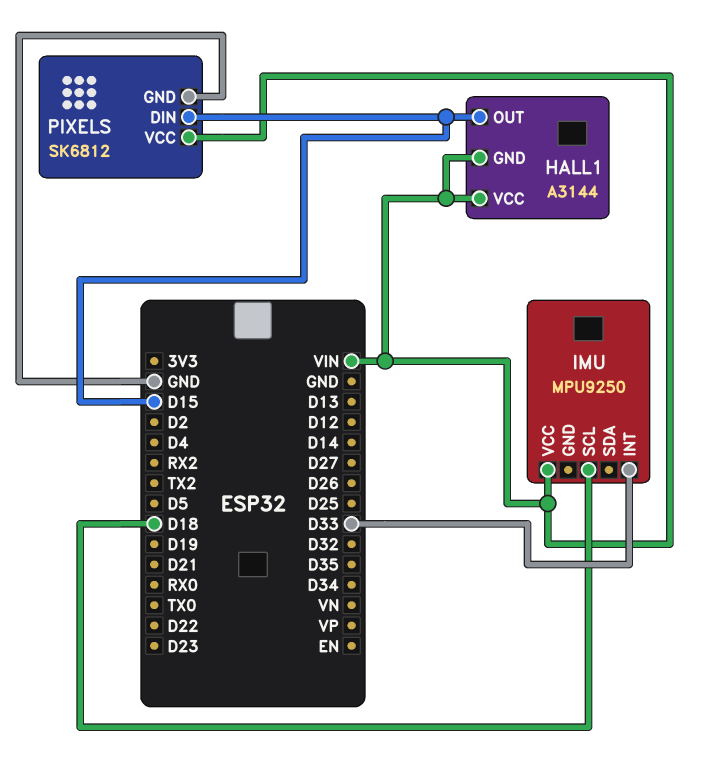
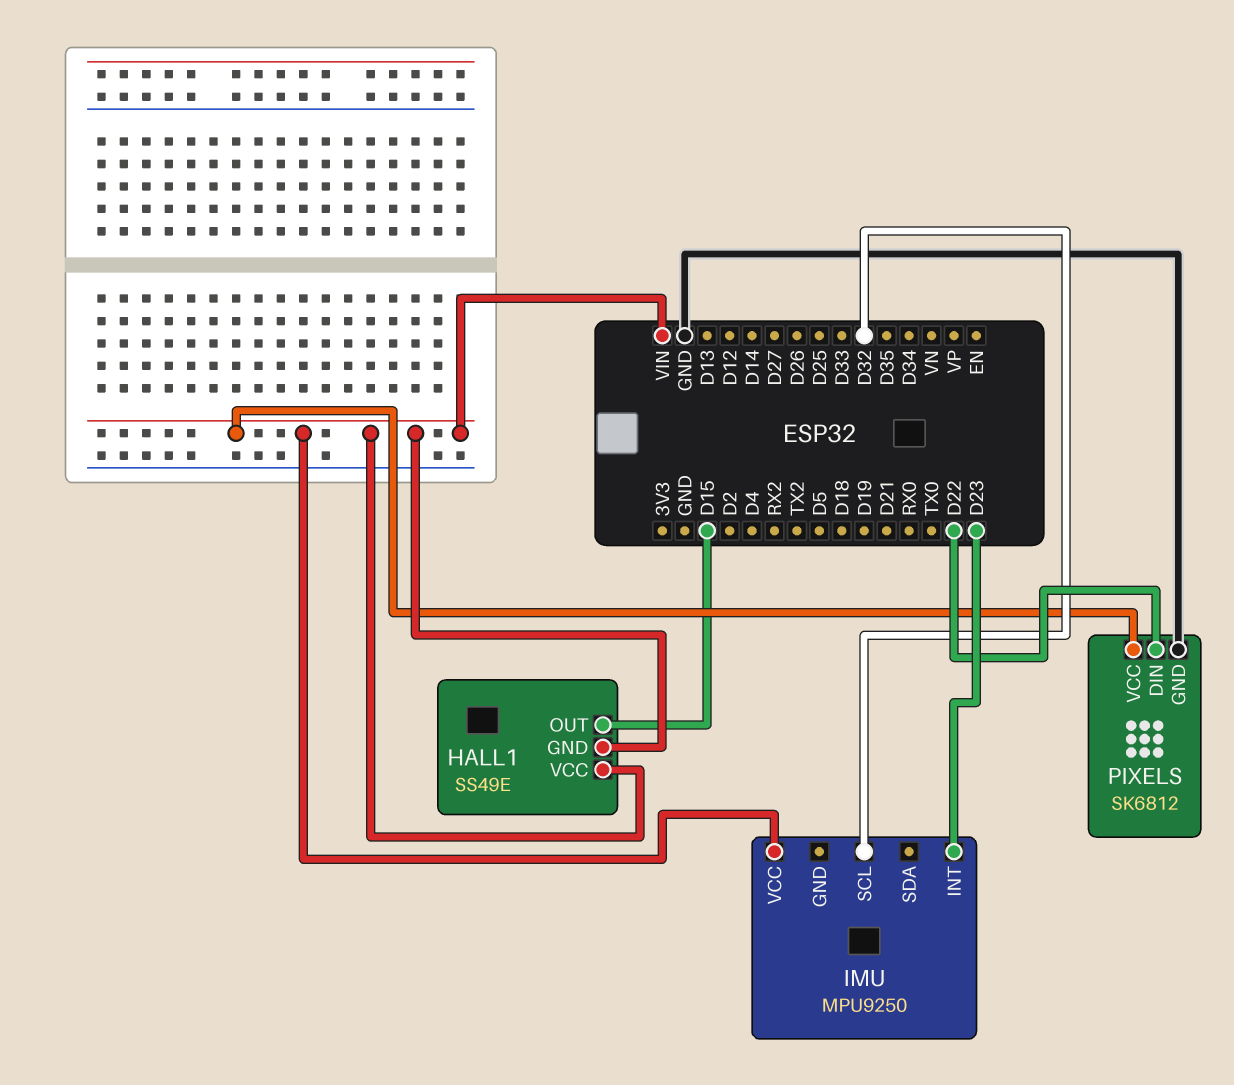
HALL1: A3144 -> SS49E
IMU pin INT: D33 -> D23
IMU pin SCL: D18 -> D32
PIXELS pin DIN: D15 -> D22

